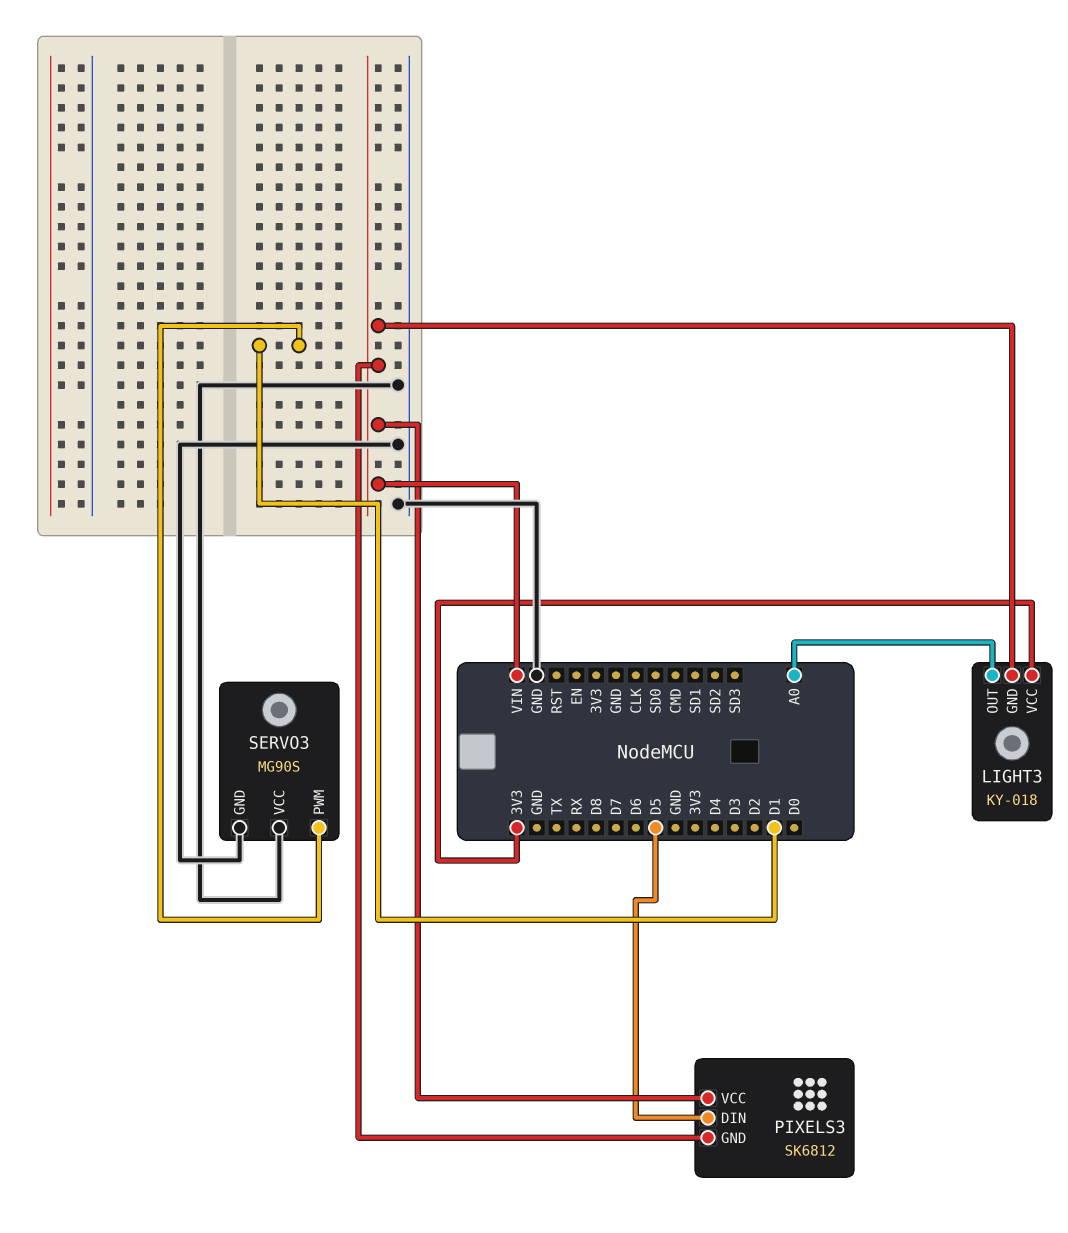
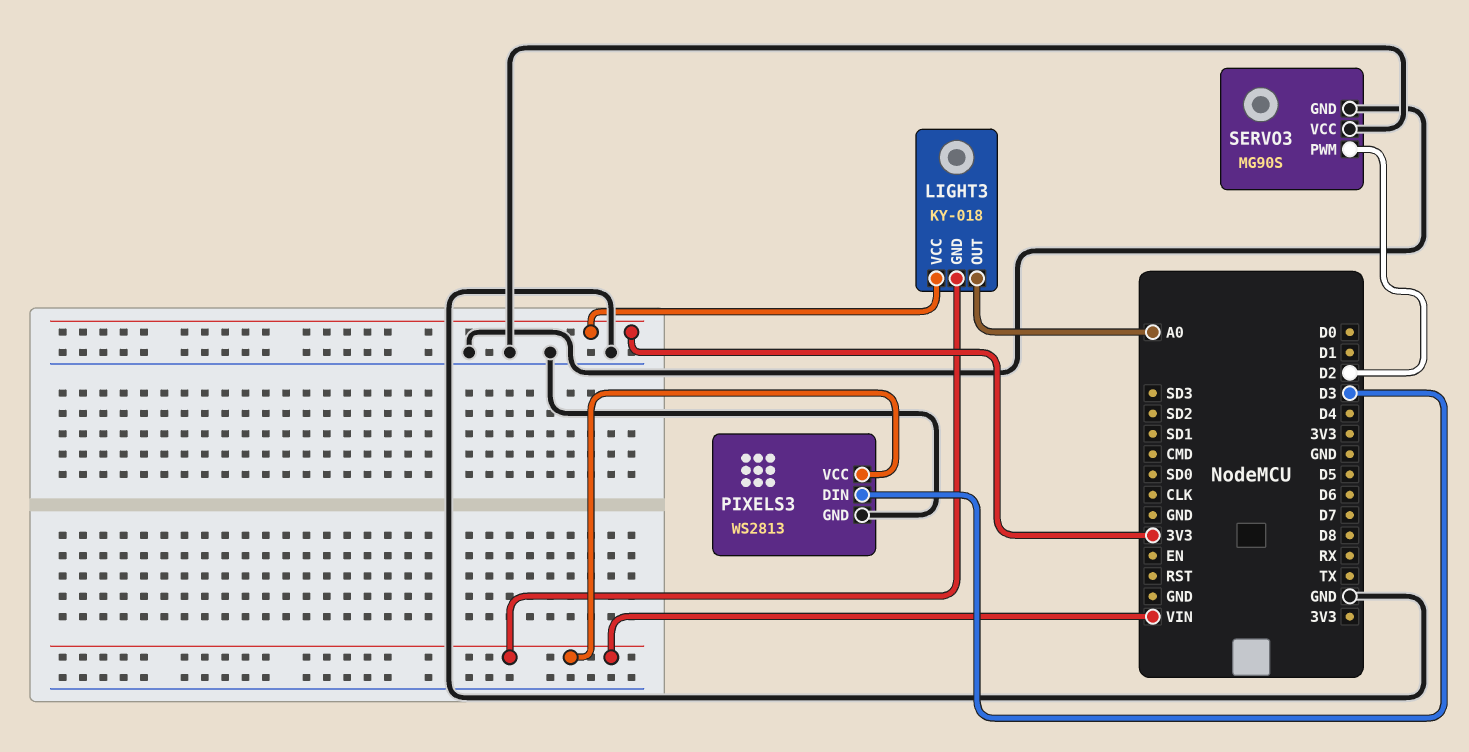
PIXELS3: SK6812 -> WS2813
PIXELS3 pin DIN: D5 -> D3
PIXELS3 pin GND: VIN -> GND
SERVO3 pin PWM: D1 -> D2

